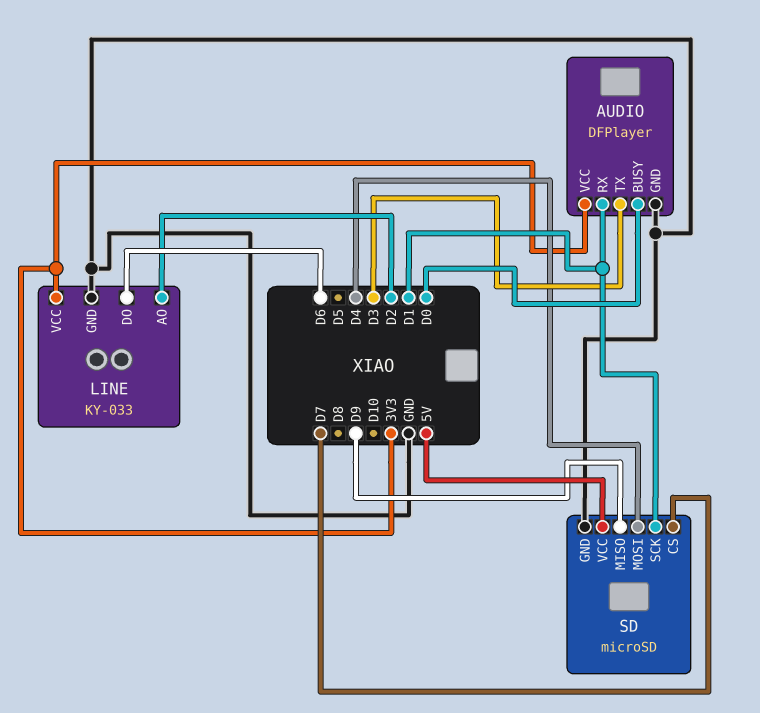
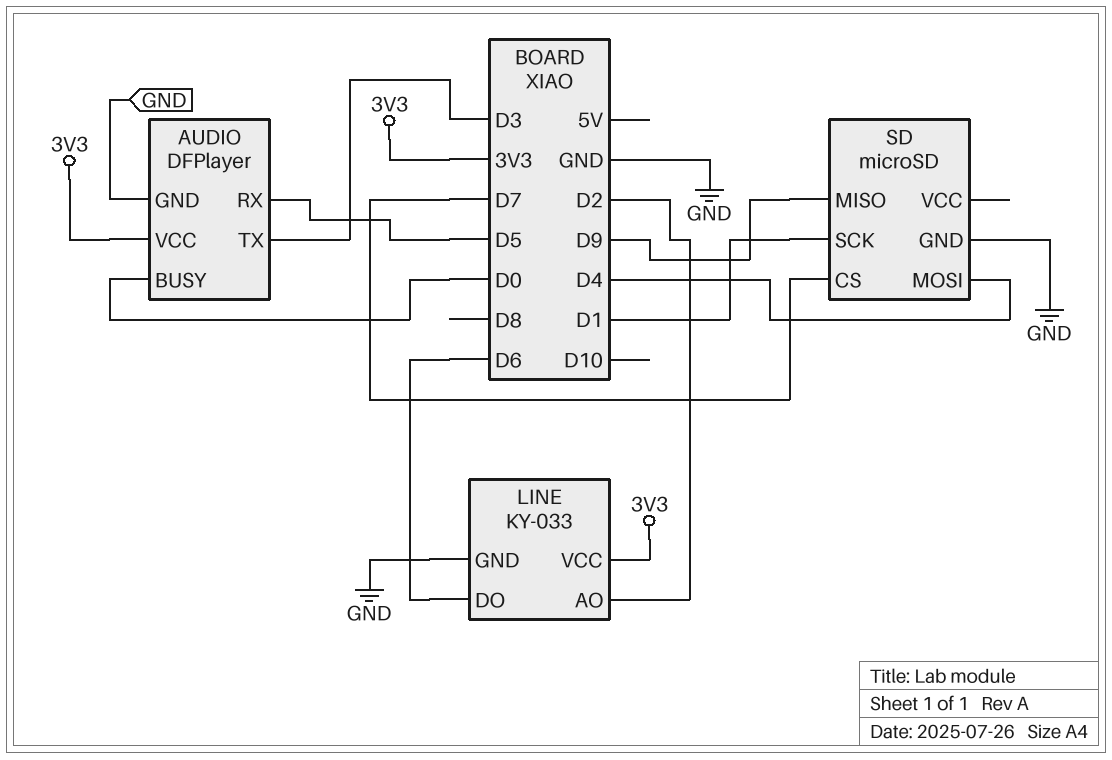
AUDIO pin RX: D1 -> D5
SD pin VCC: 5V -> none

